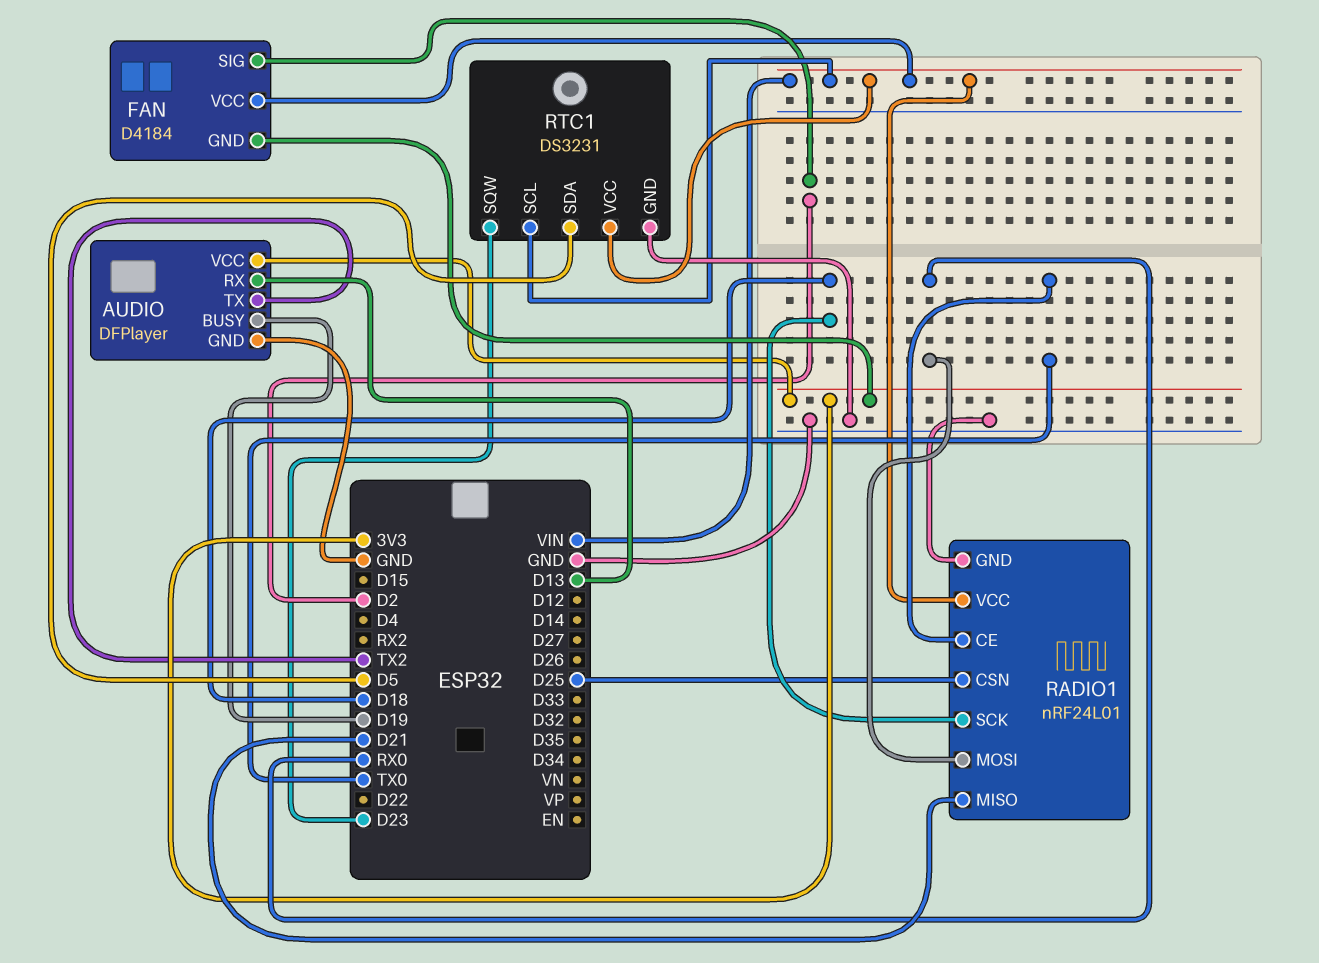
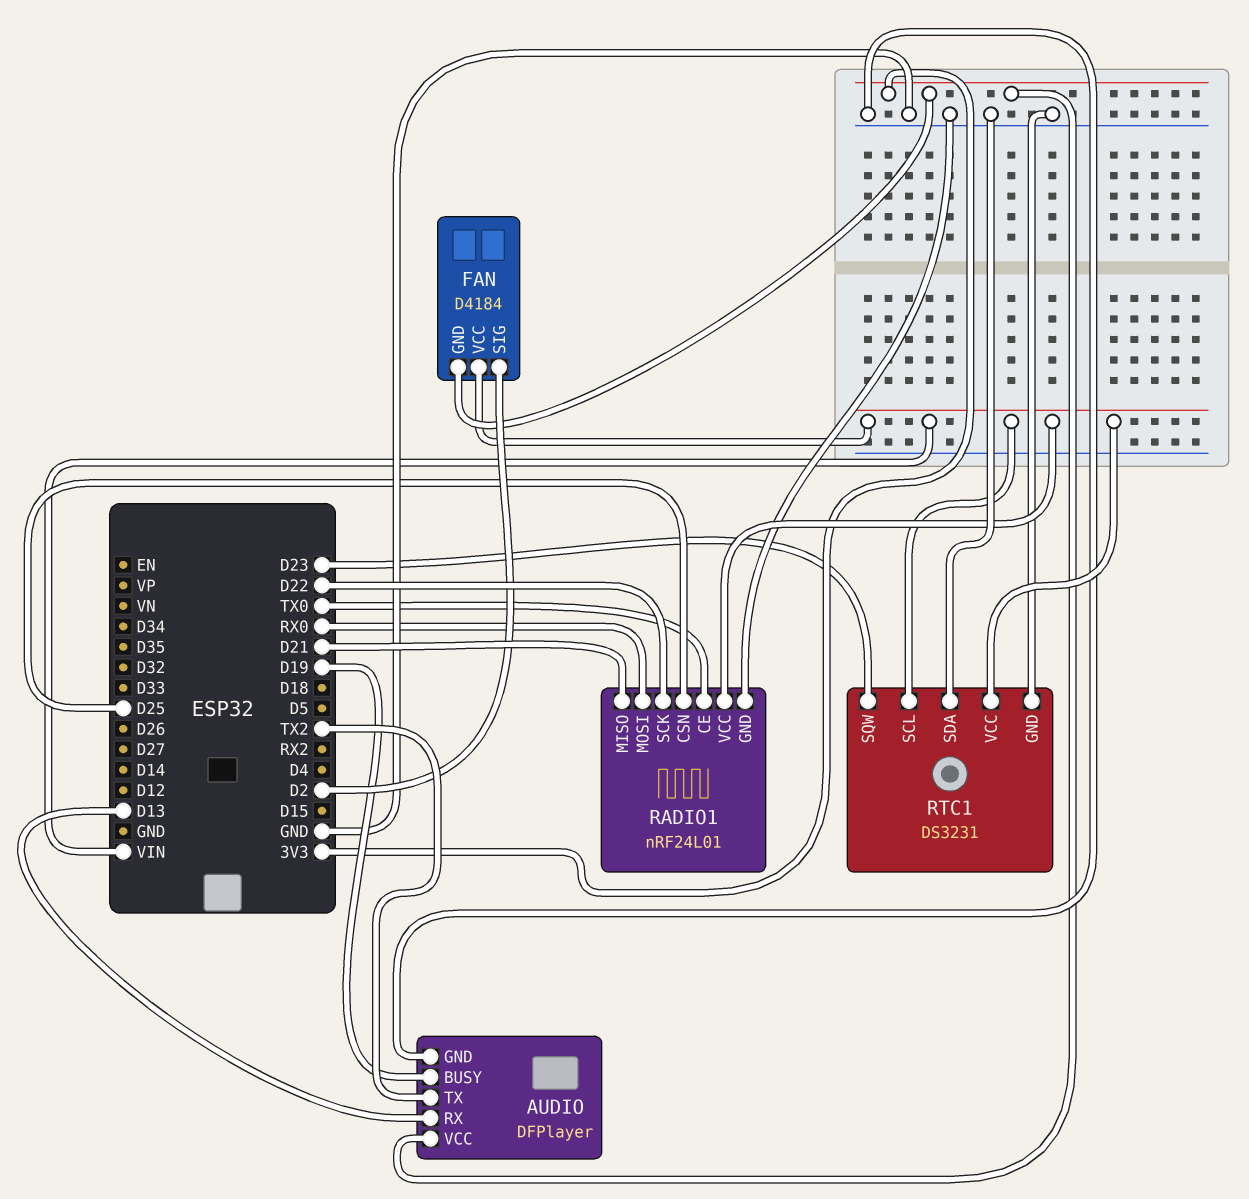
RADIO1 pin SCK: D18 -> D22
RTC1 pin SDA: D5 -> GND

